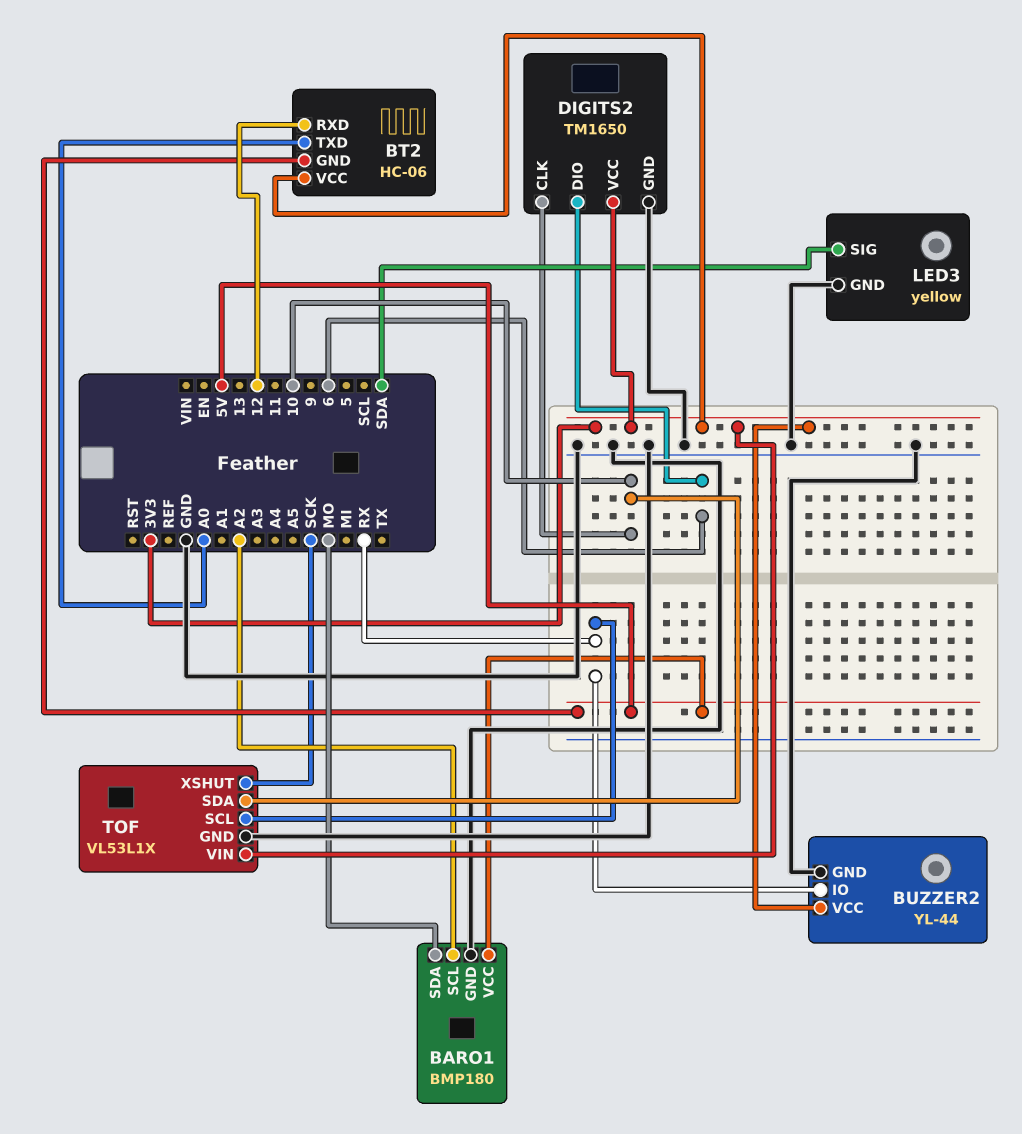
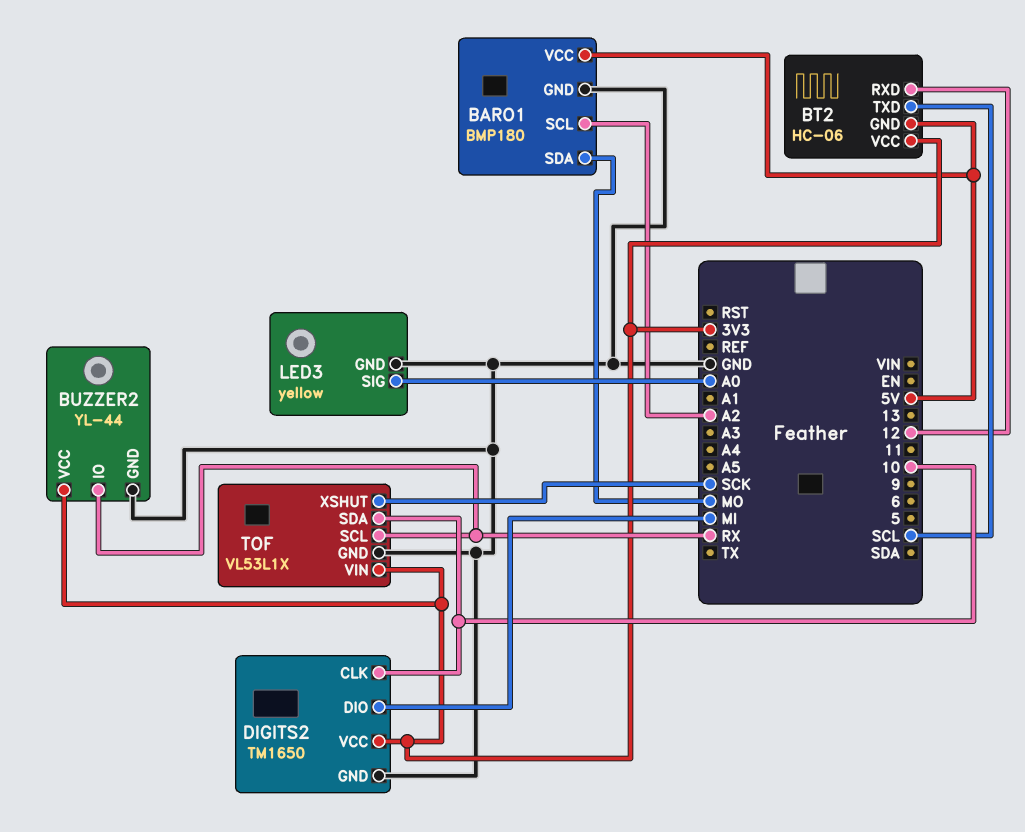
BT2 pin TXD: A0 -> SCL
DIGITS2 pin DIO: 6 -> MI
LED3 pin SIG: SDA -> A0

